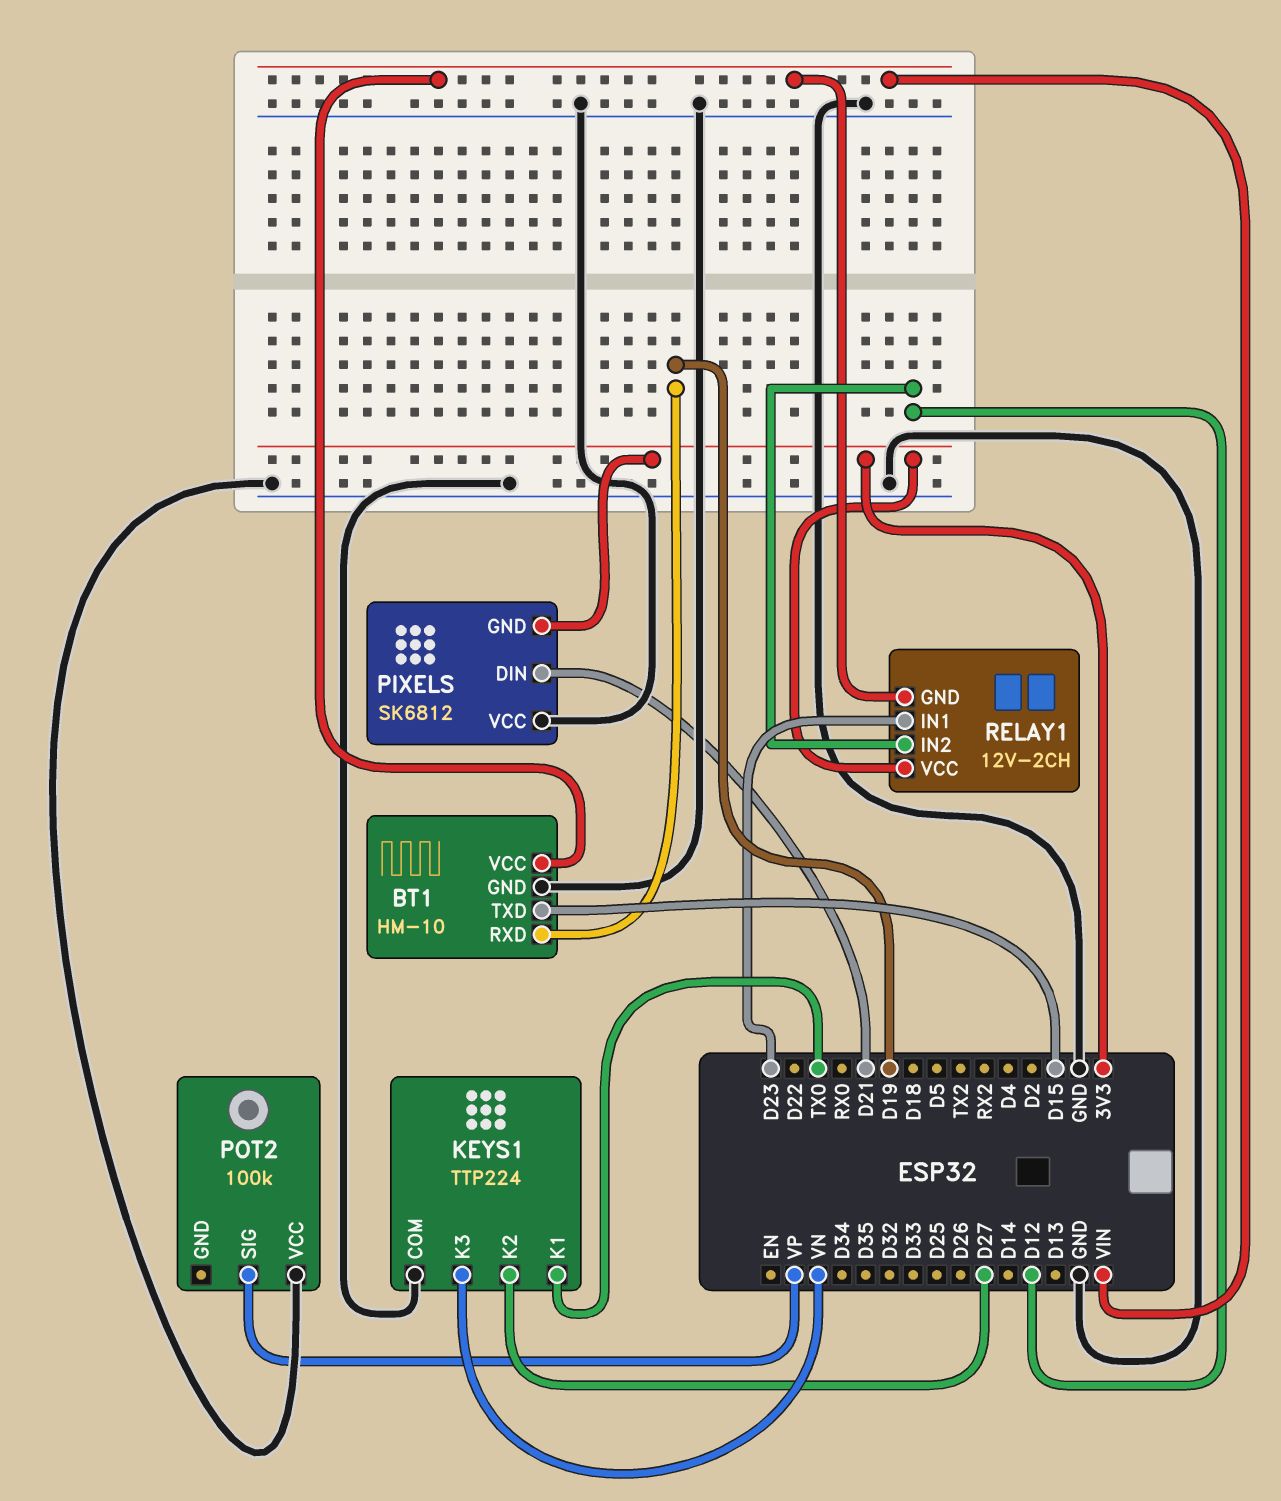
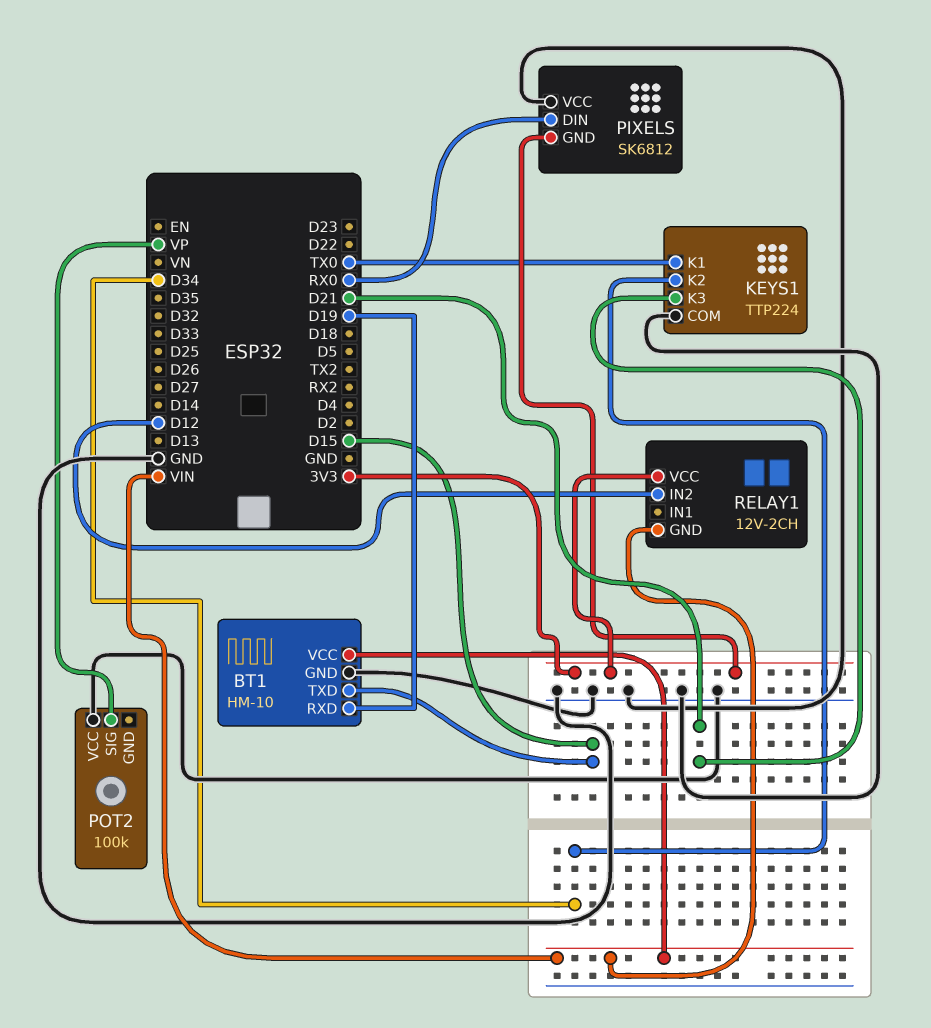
KEYS1 pin K2: D27 -> D34
KEYS1 pin K3: VN -> D21
PIXELS pin DIN: D21 -> RX0
RELAY1 pin IN1: D23 -> none

